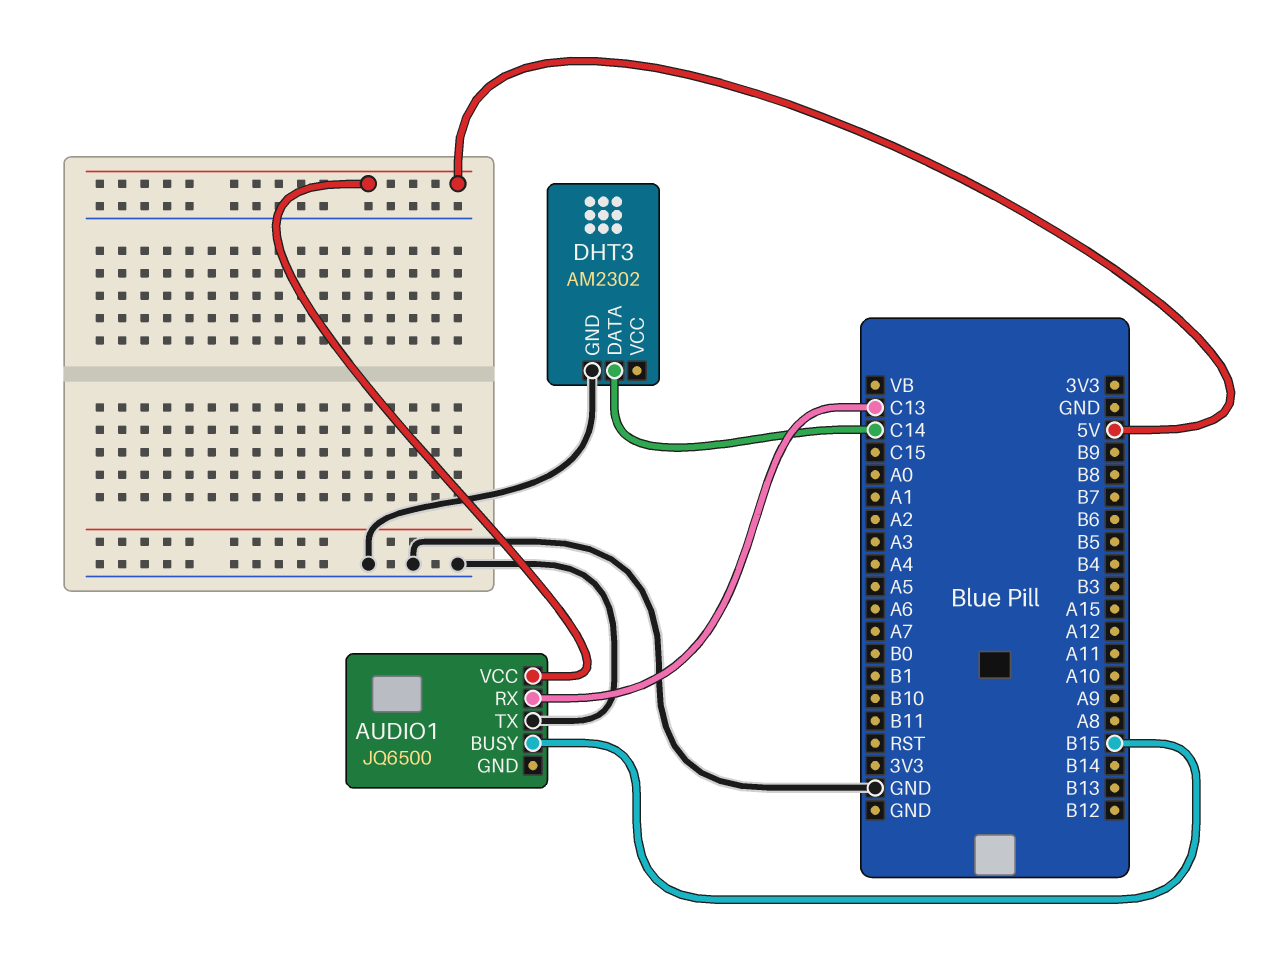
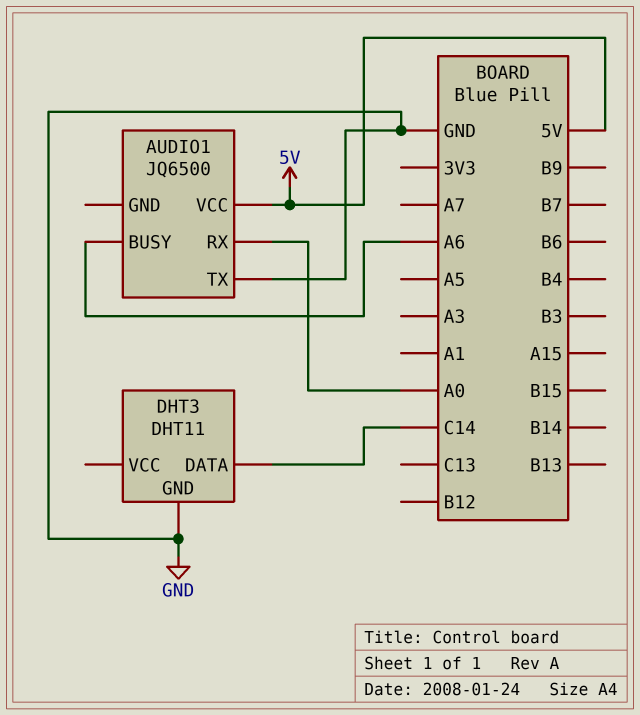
AUDIO1 pin BUSY: B15 -> A6
AUDIO1 pin RX: C13 -> A0
DHT3: AM2302 -> DHT11

